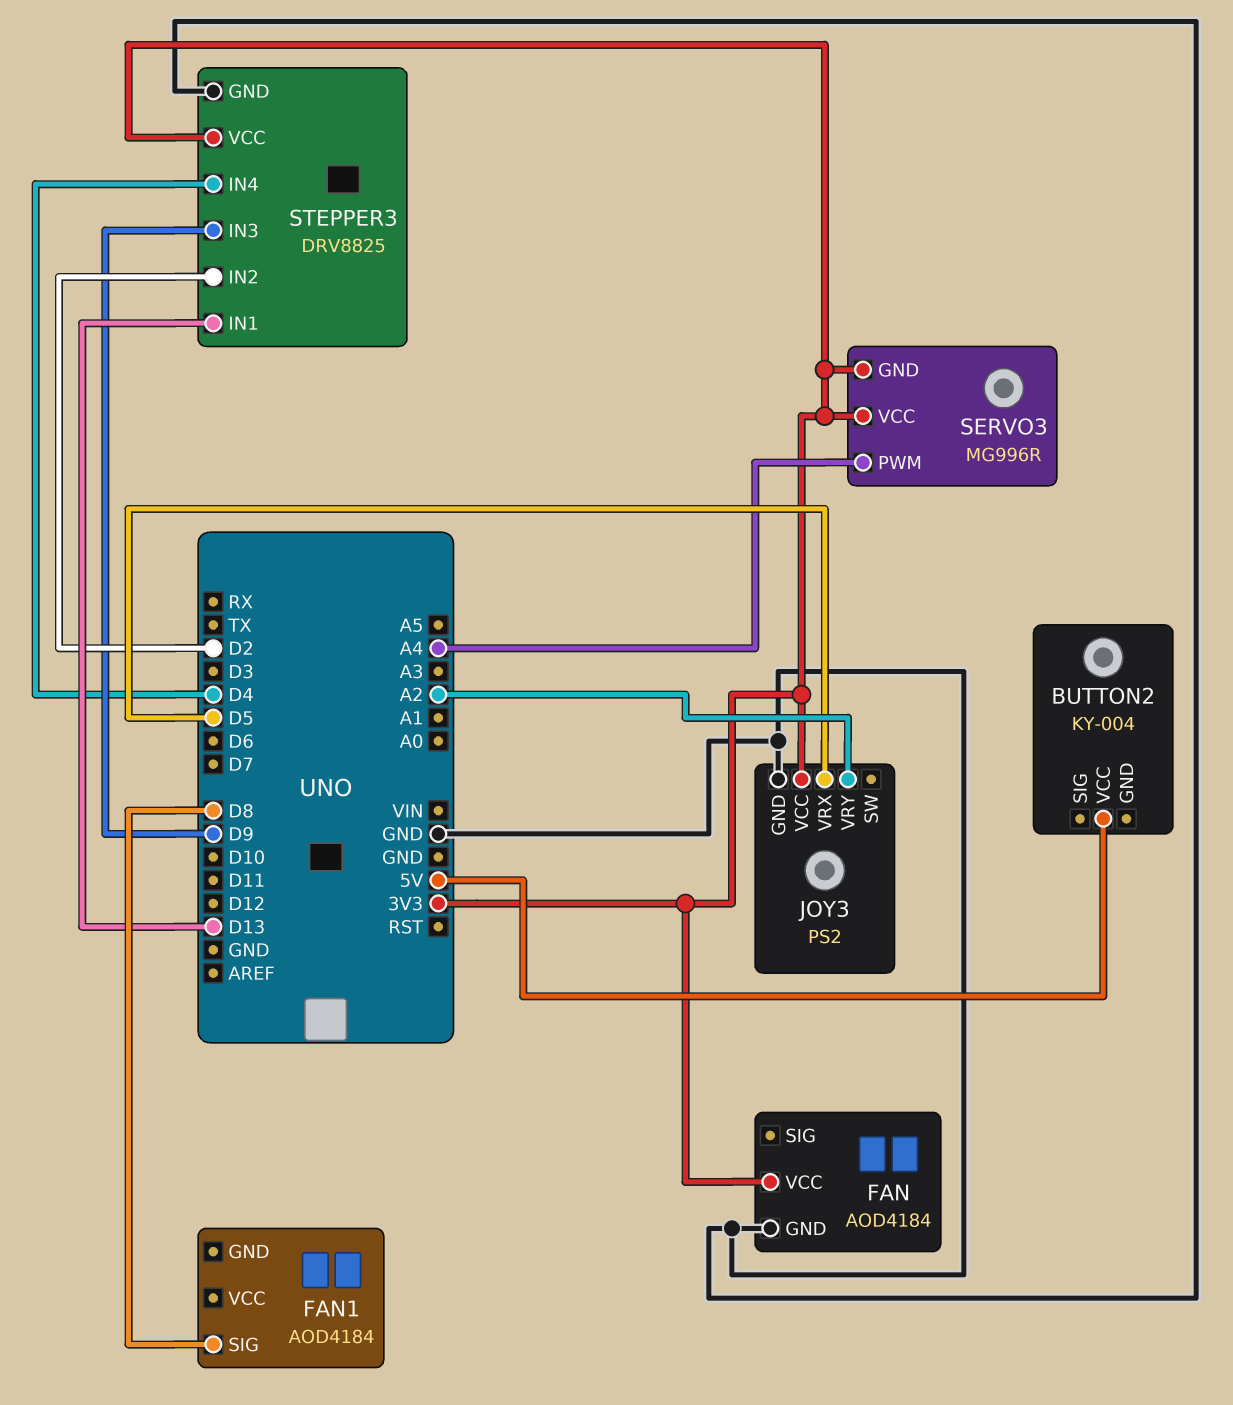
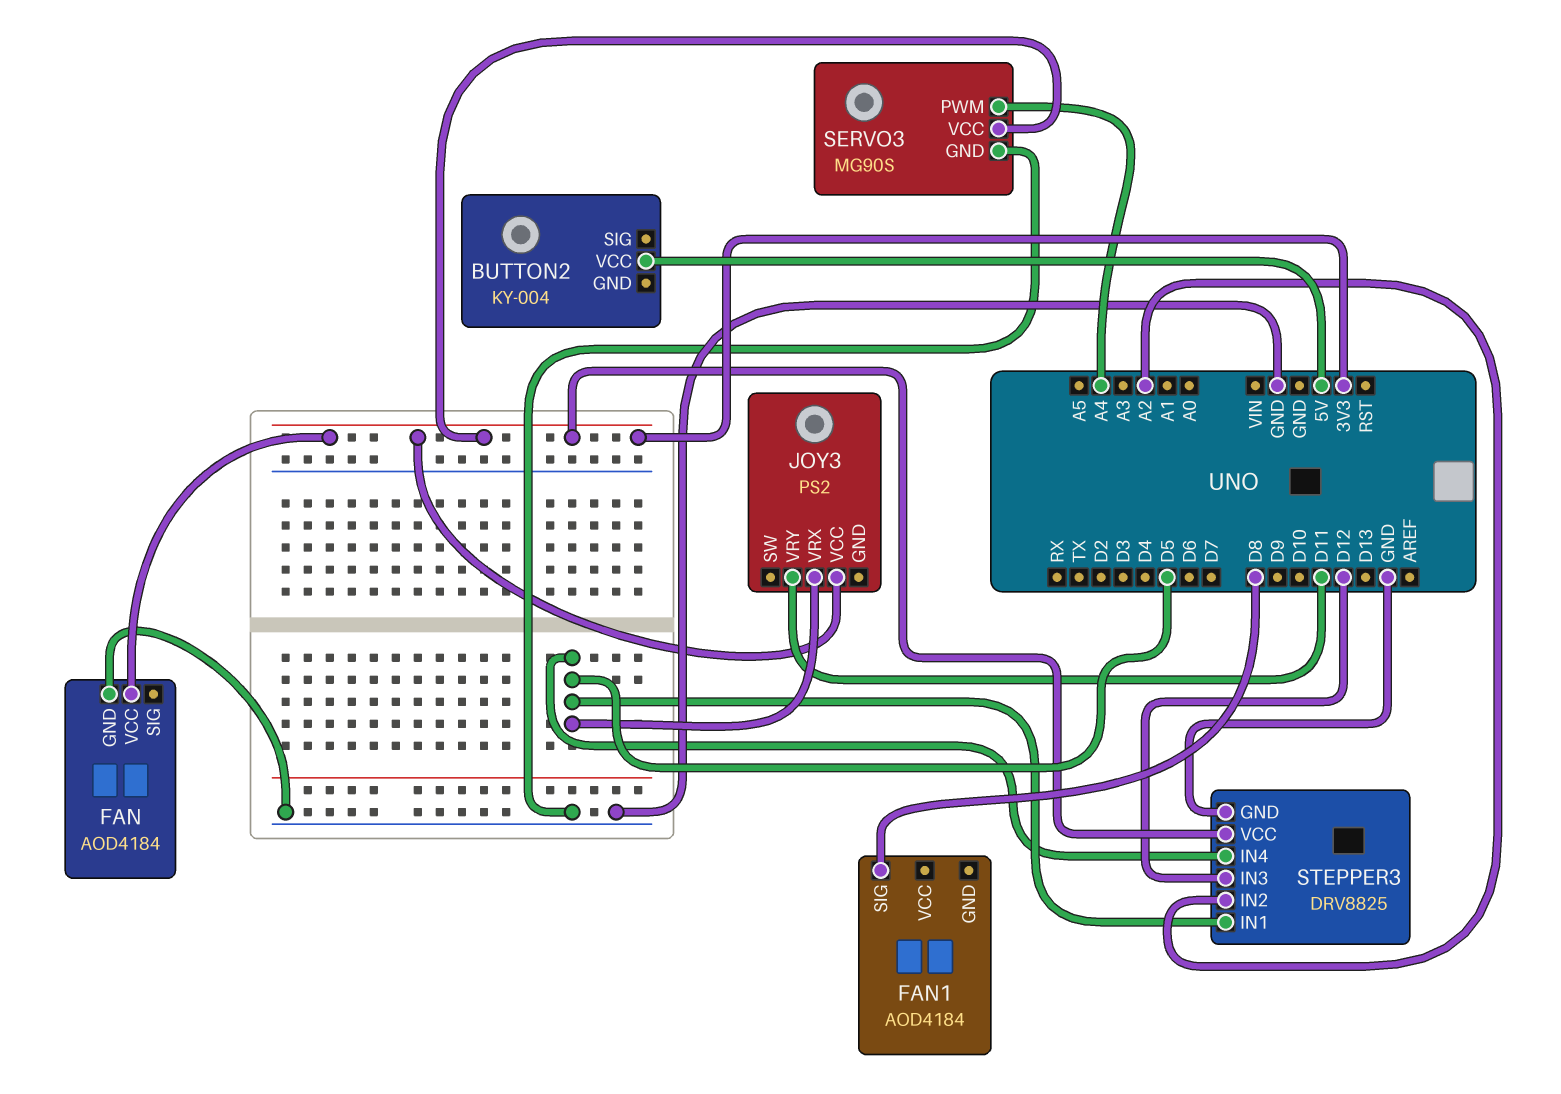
JOY3 pin GND: GND -> none
JOY3 pin VRY: A2 -> D11
SERVO3: MG996R -> MG90S
SERVO3 pin GND: 3V3 -> GND
STEPPER3 pin IN1: D13 -> D5
STEPPER3 pin IN2: D2 -> A2
STEPPER3 pin IN3: D9 -> D12
STEPPER3 pin IN4: D4 -> D5

